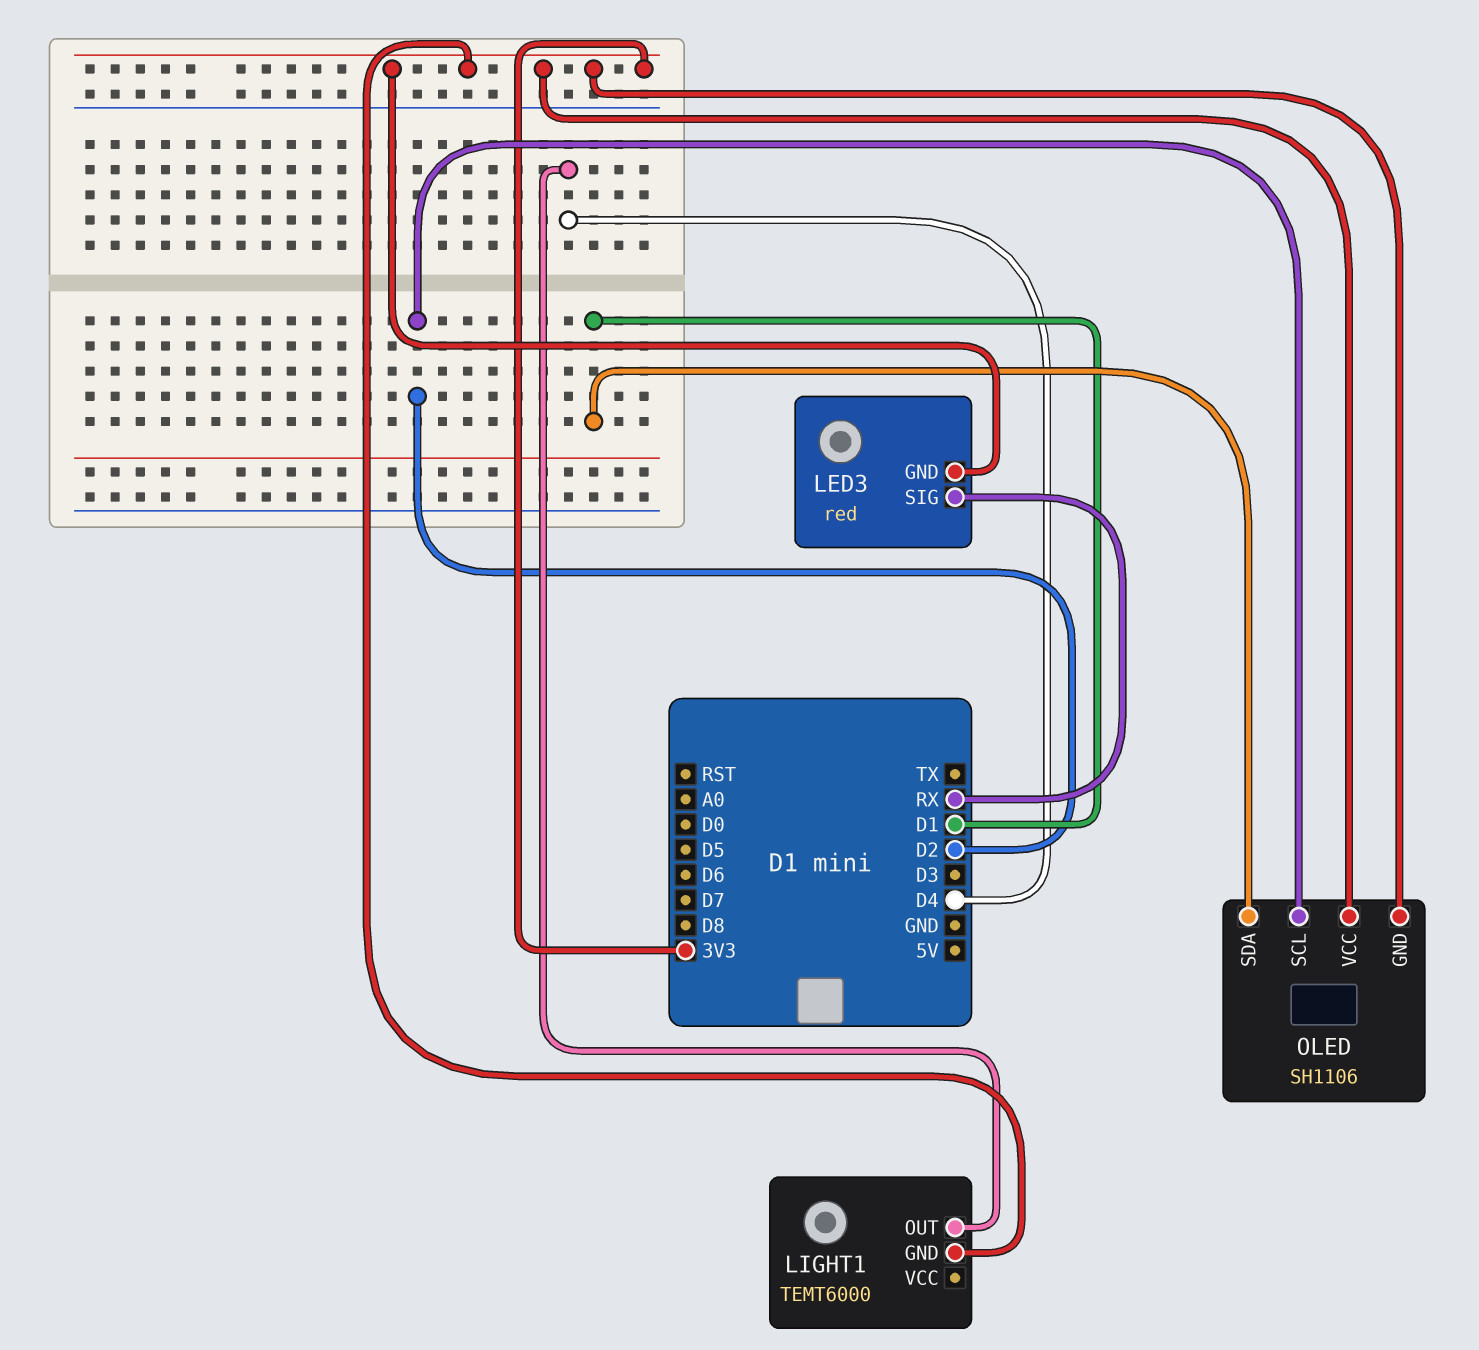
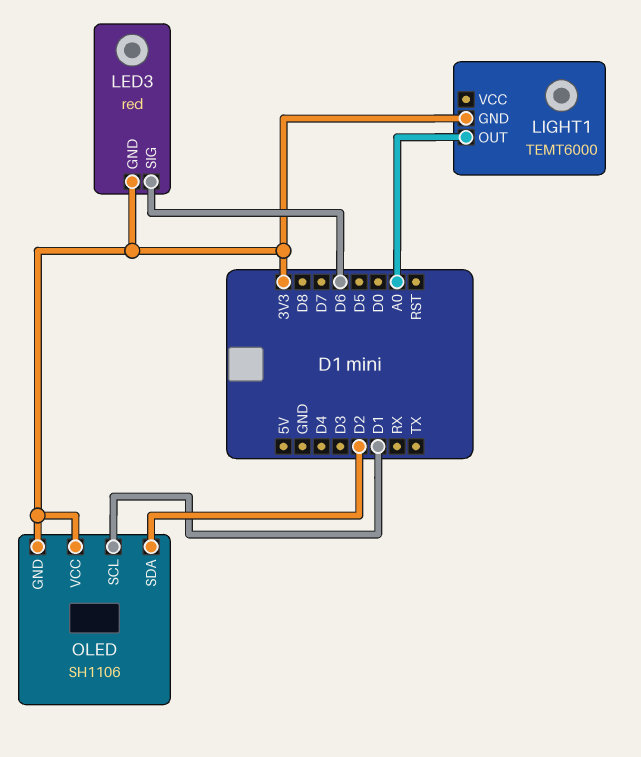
LED3 pin SIG: RX -> D6
LIGHT1 pin OUT: D4 -> A0
OLED pin SCL: D2 -> D1
OLED pin SDA: D1 -> D2

